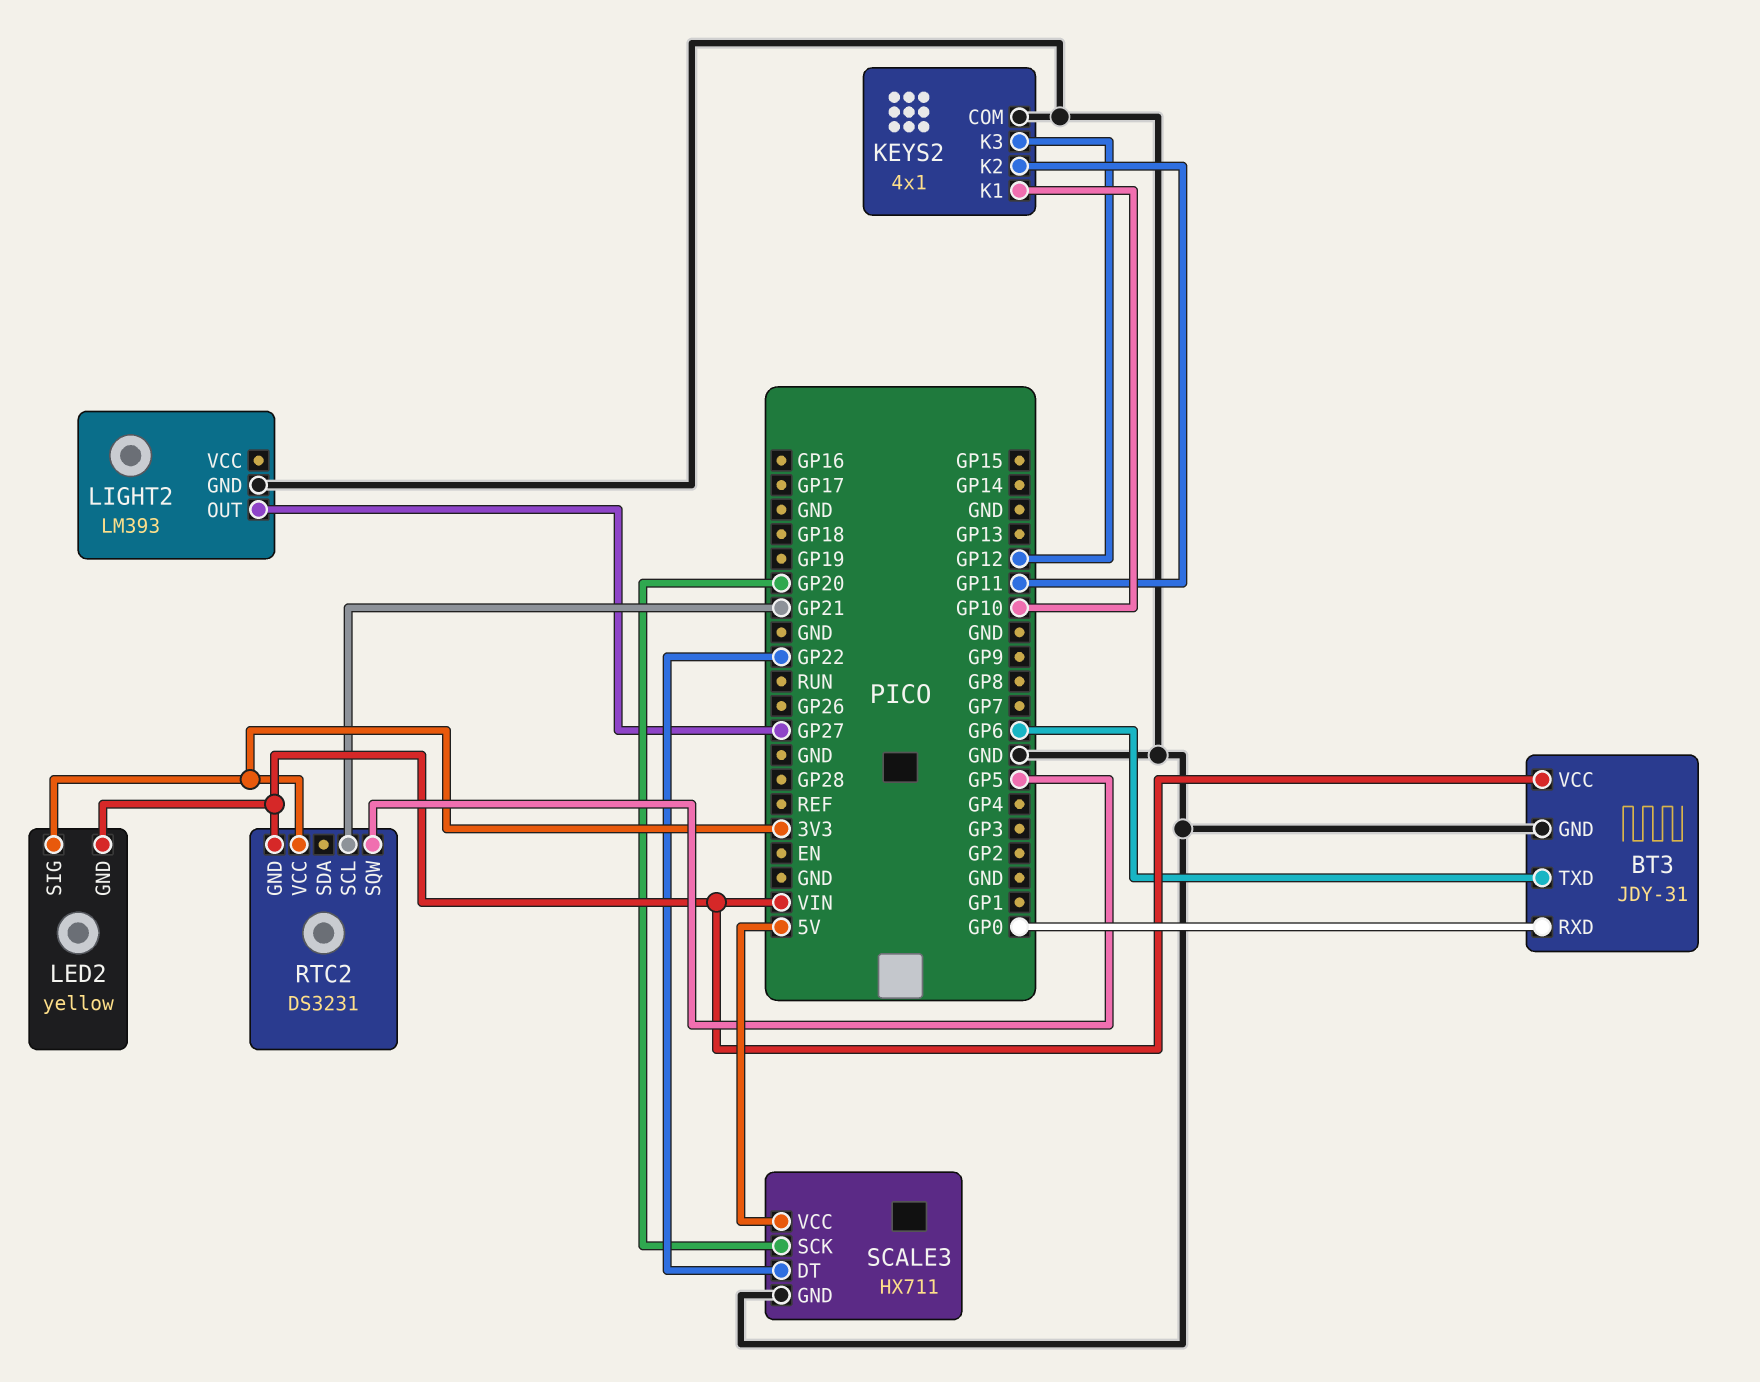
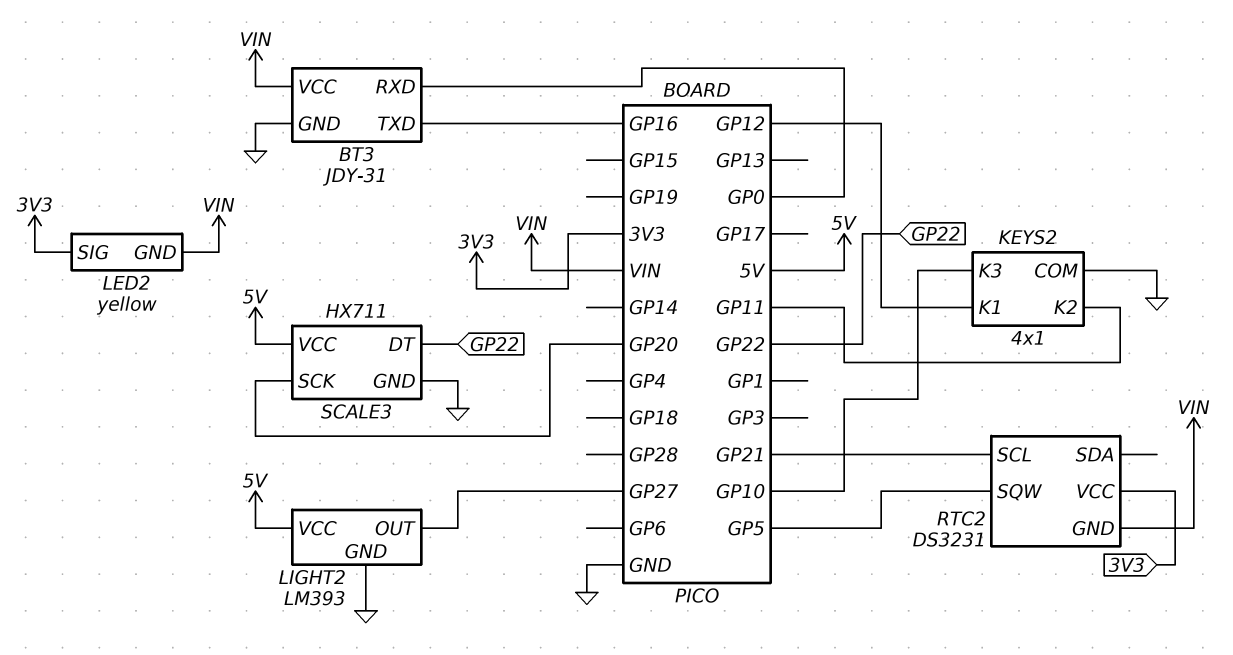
BT3 pin TXD: GP6 -> GP16
KEYS2 pin K1: GP10 -> GP12
KEYS2 pin K3: GP12 -> GP10
LIGHT2 pin VCC: none -> 5V

